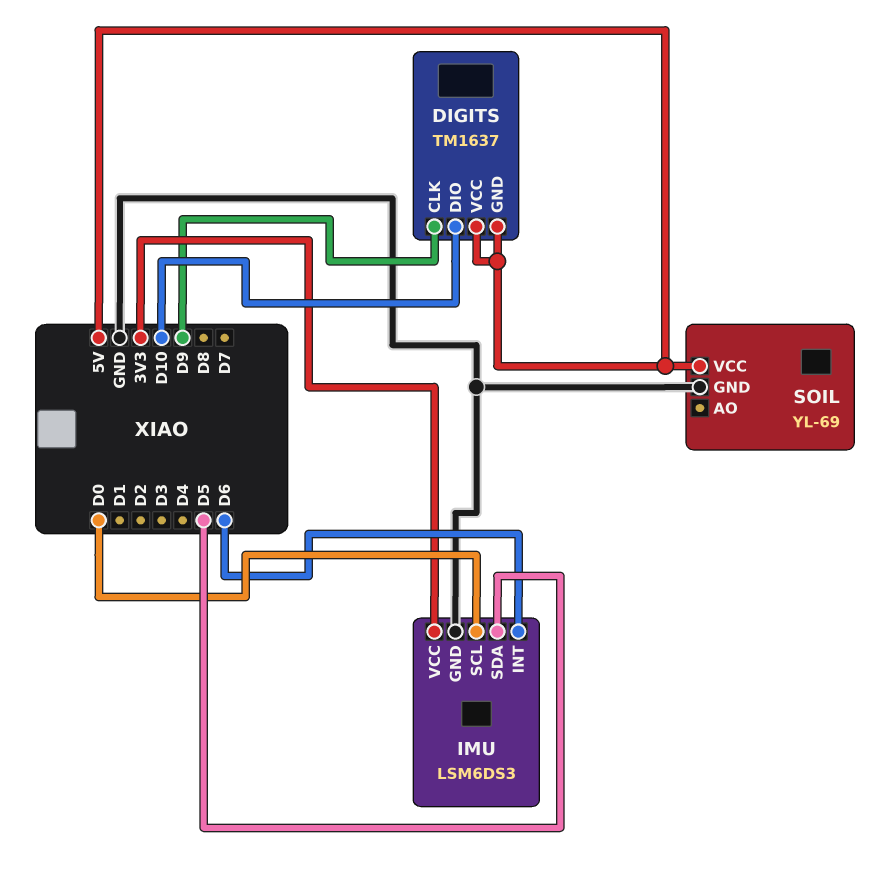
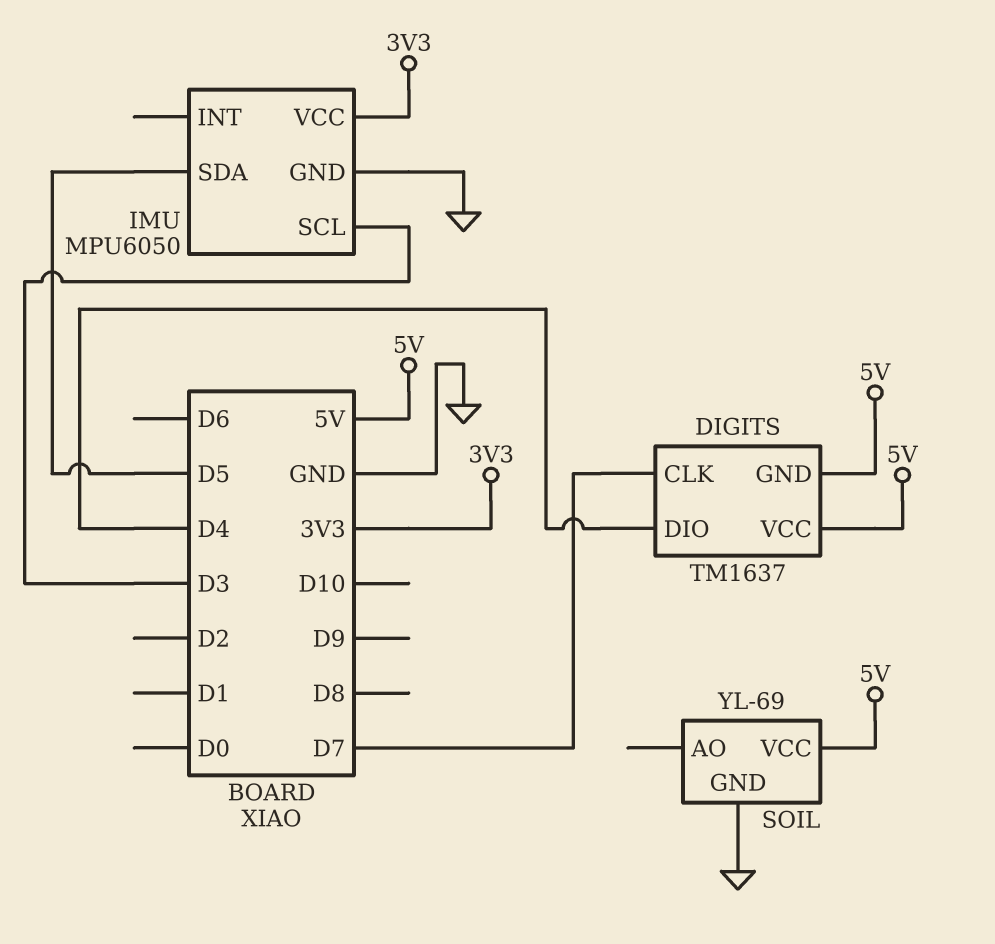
DIGITS pin CLK: D9 -> D7
DIGITS pin DIO: D10 -> D4
IMU: LSM6DS3 -> MPU6050
IMU pin INT: D6 -> none
IMU pin SCL: D0 -> D3

